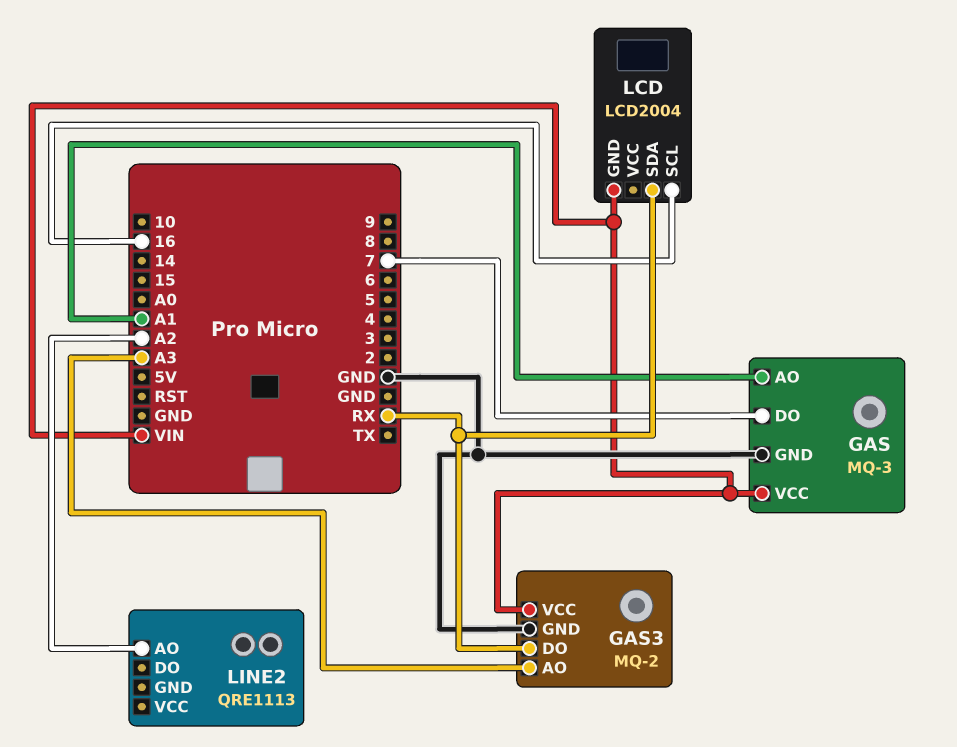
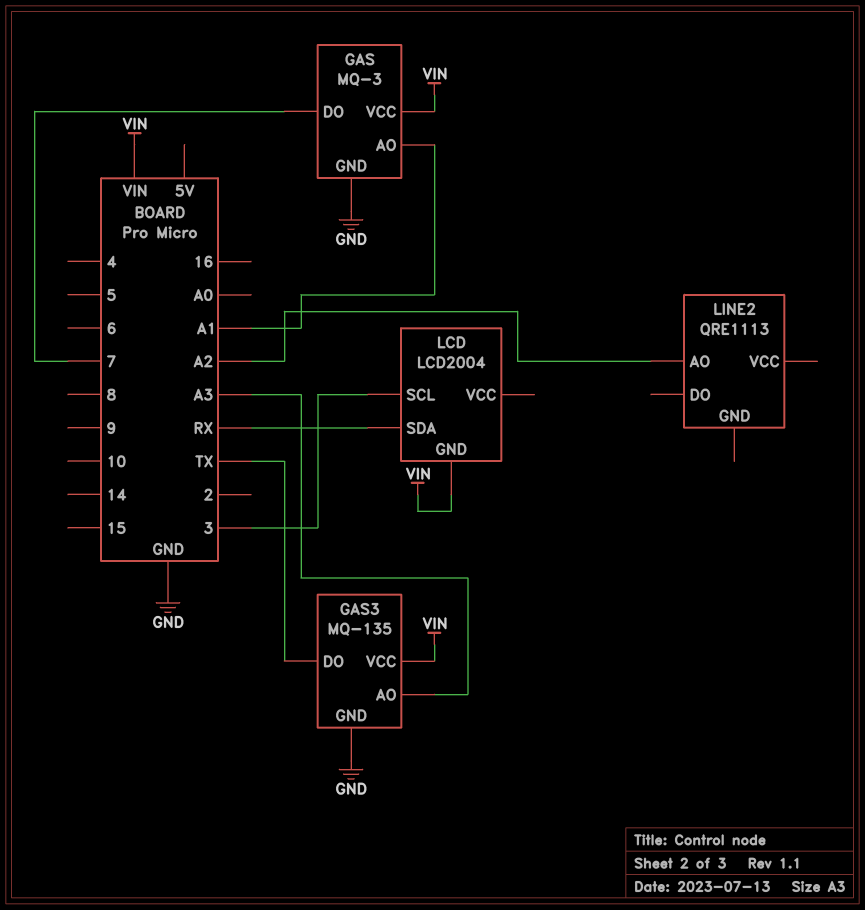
GAS3: MQ-2 -> MQ-135
GAS3 pin DO: RX -> TX
LCD pin SCL: 16 -> 3

